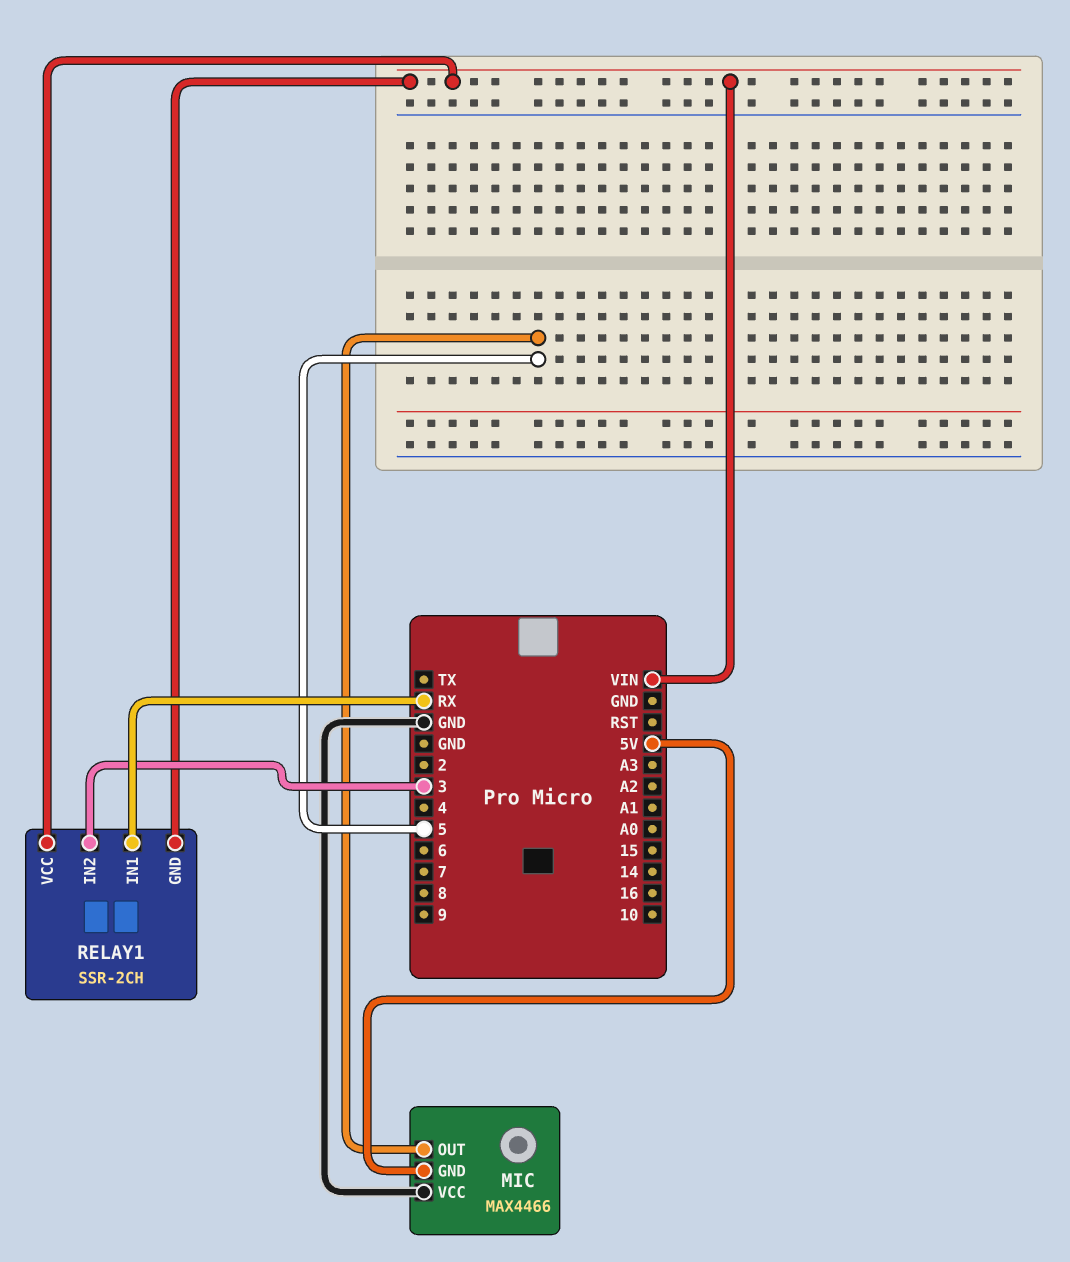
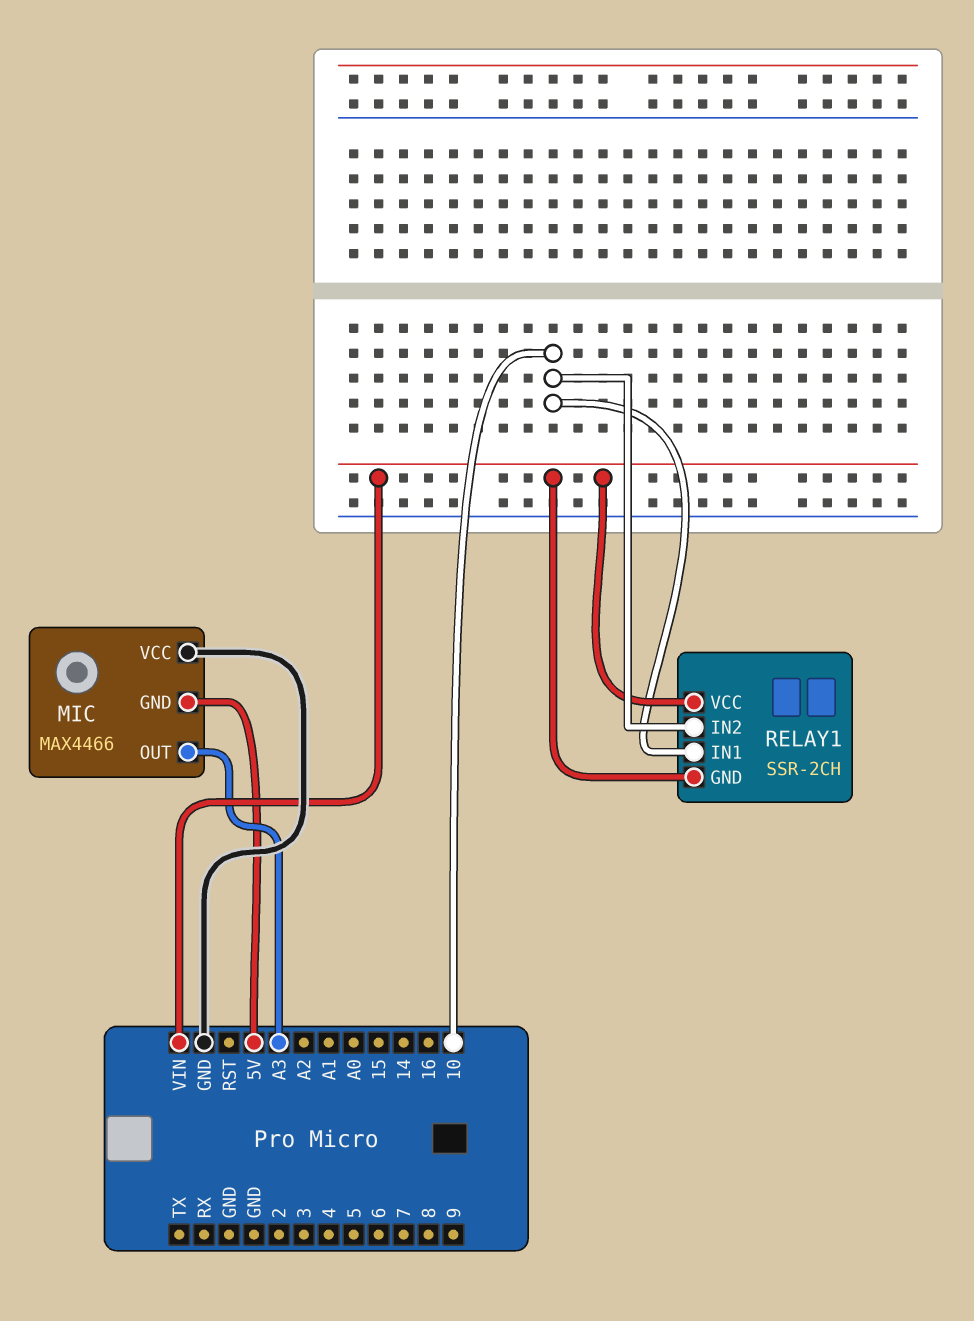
MIC pin OUT: 5 -> A3
RELAY1 pin IN1: RX -> 10
RELAY1 pin IN2: 3 -> 10

